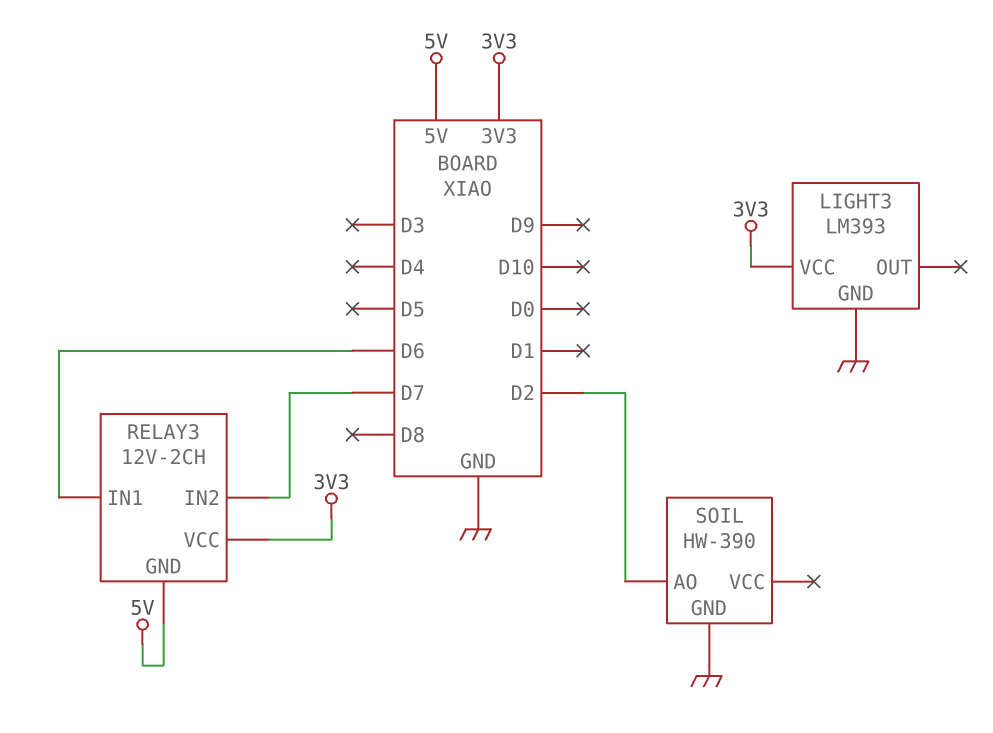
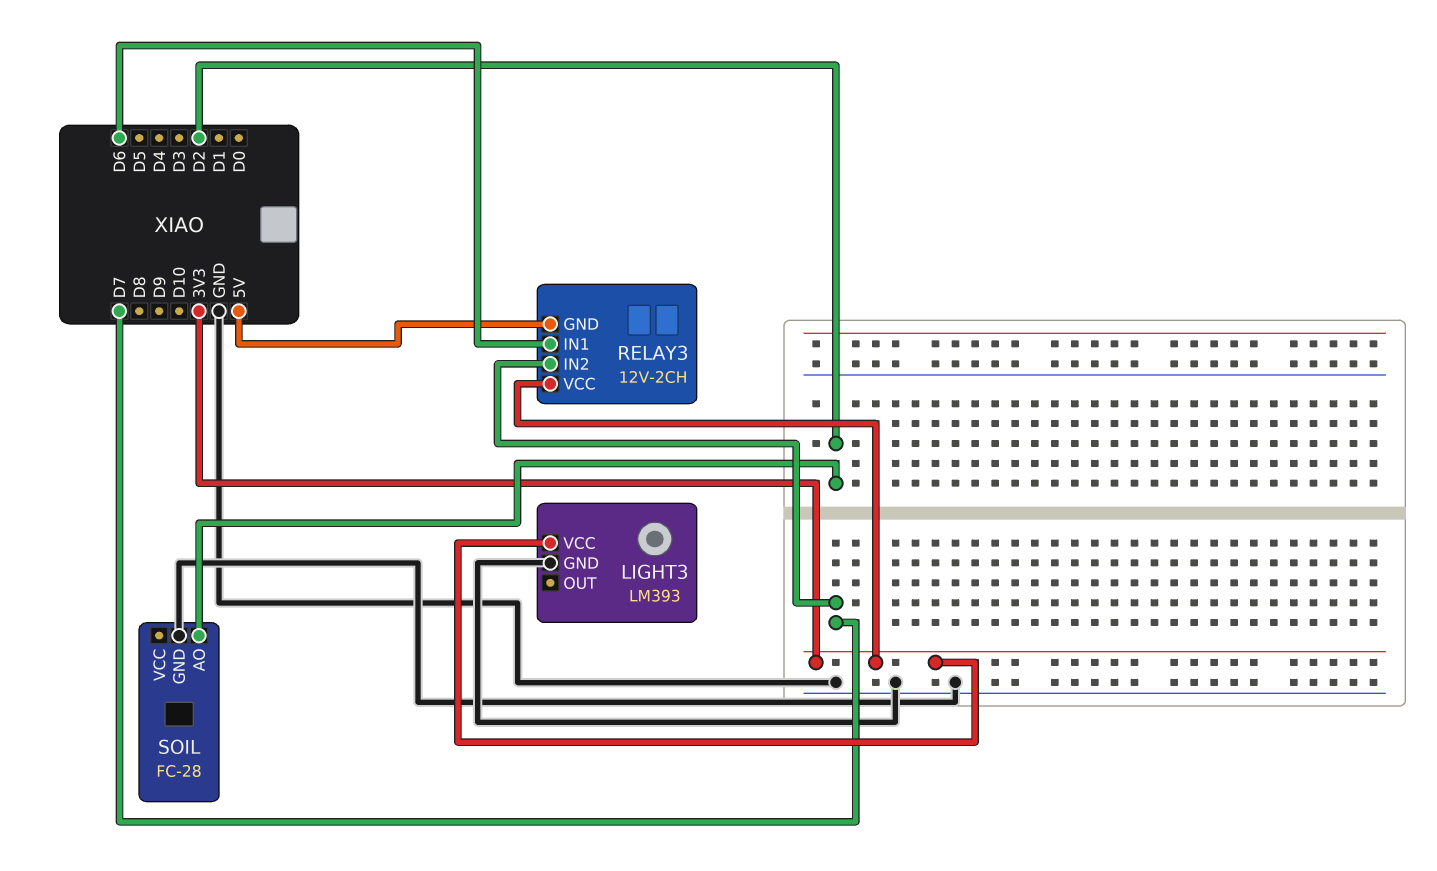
SOIL: HW-390 -> FC-28

